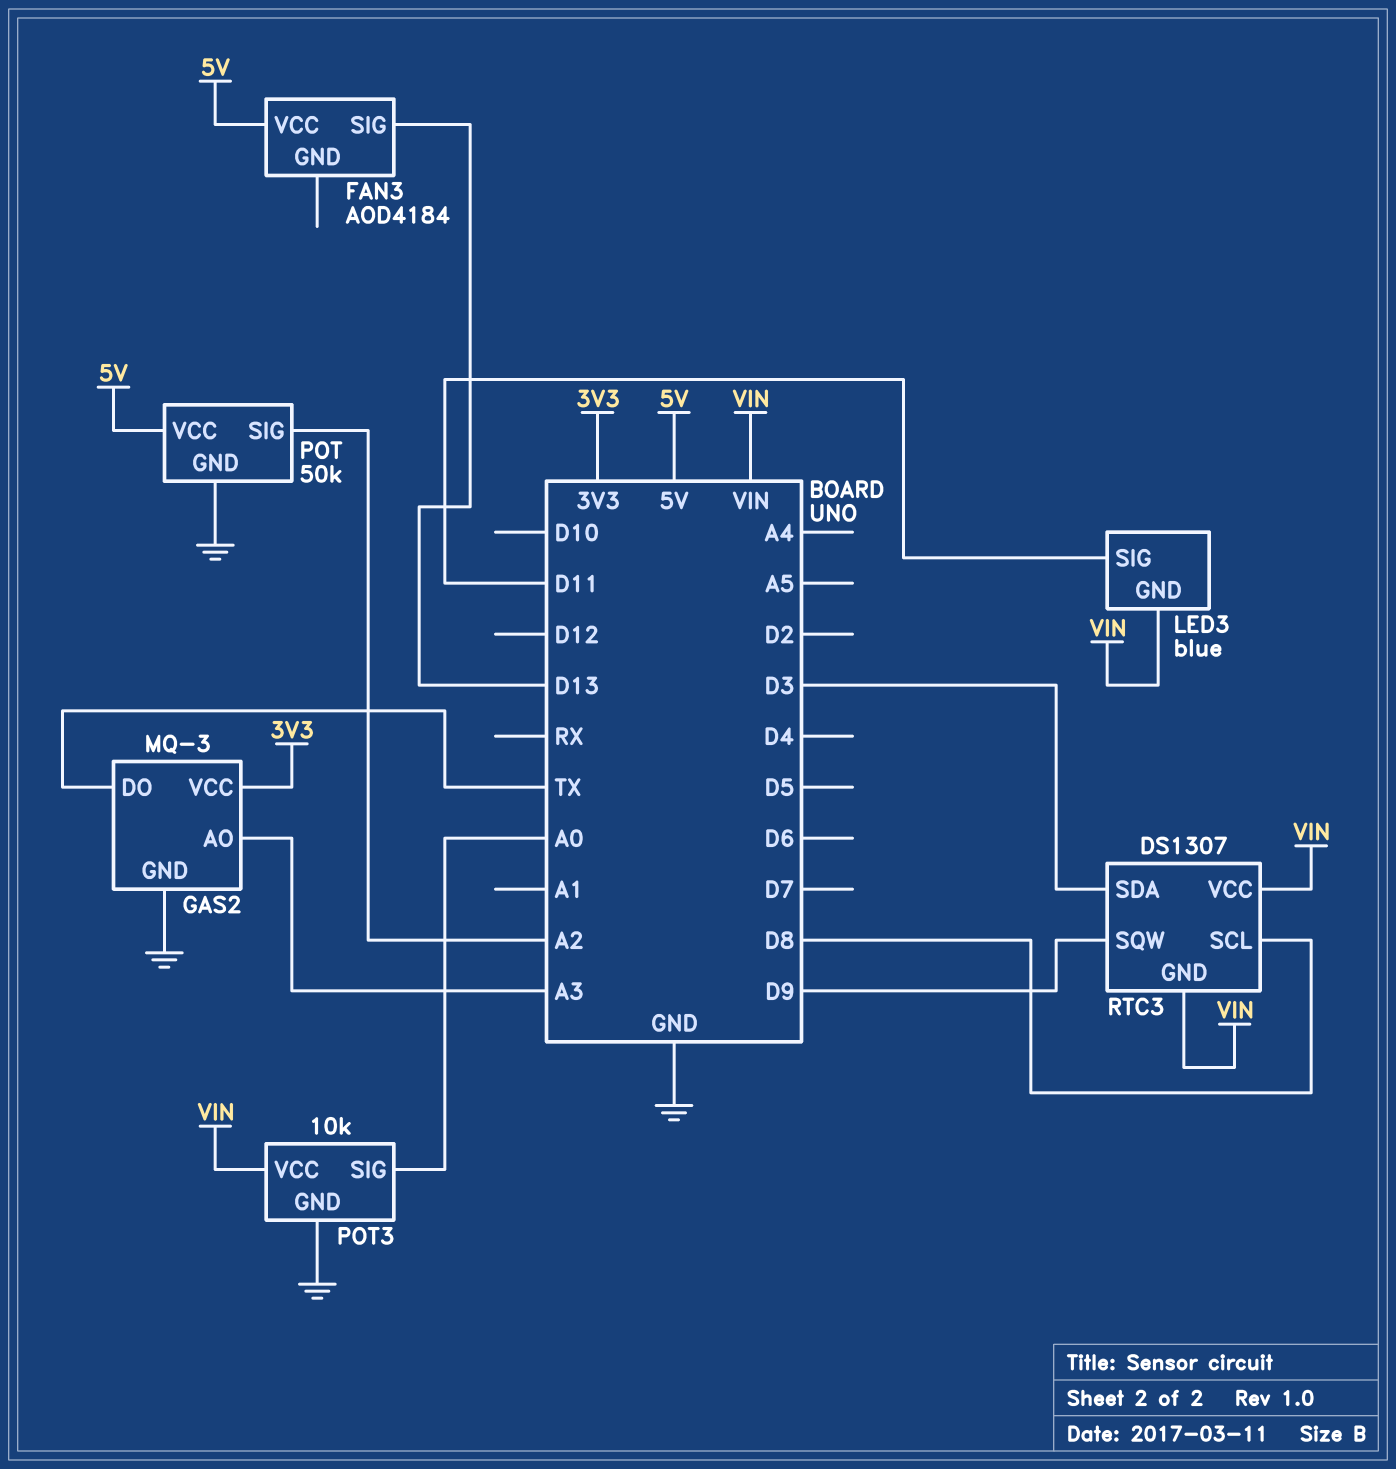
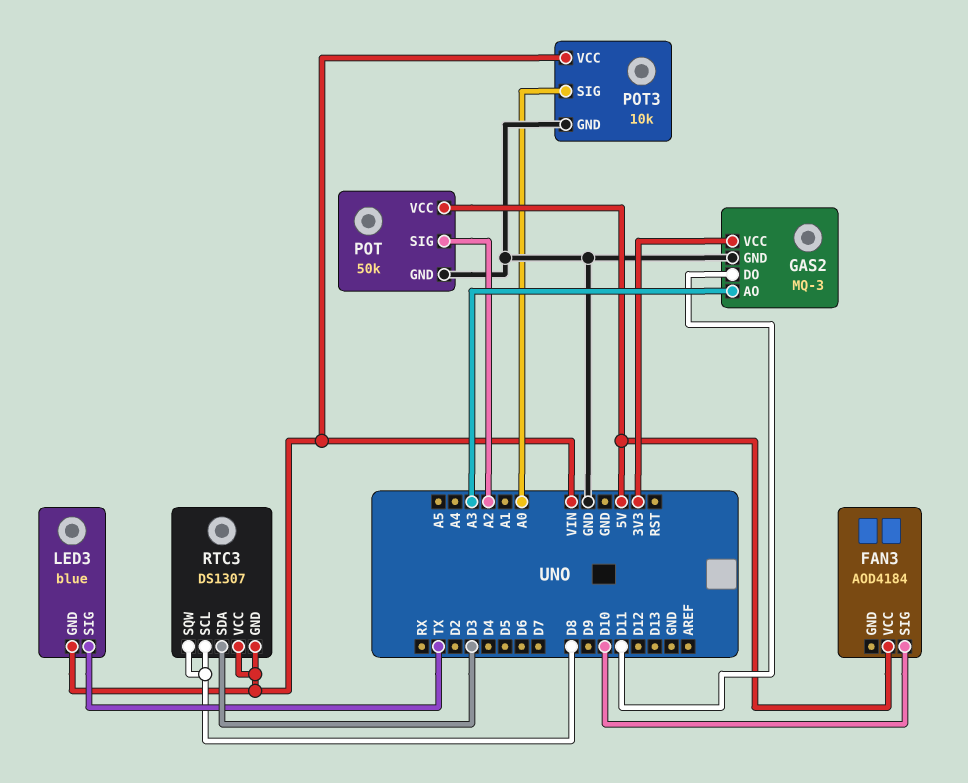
FAN3 pin SIG: D13 -> D10
GAS2 pin DO: TX -> D11
LED3 pin SIG: D11 -> TX
RTC3 pin SQW: D9 -> D8

